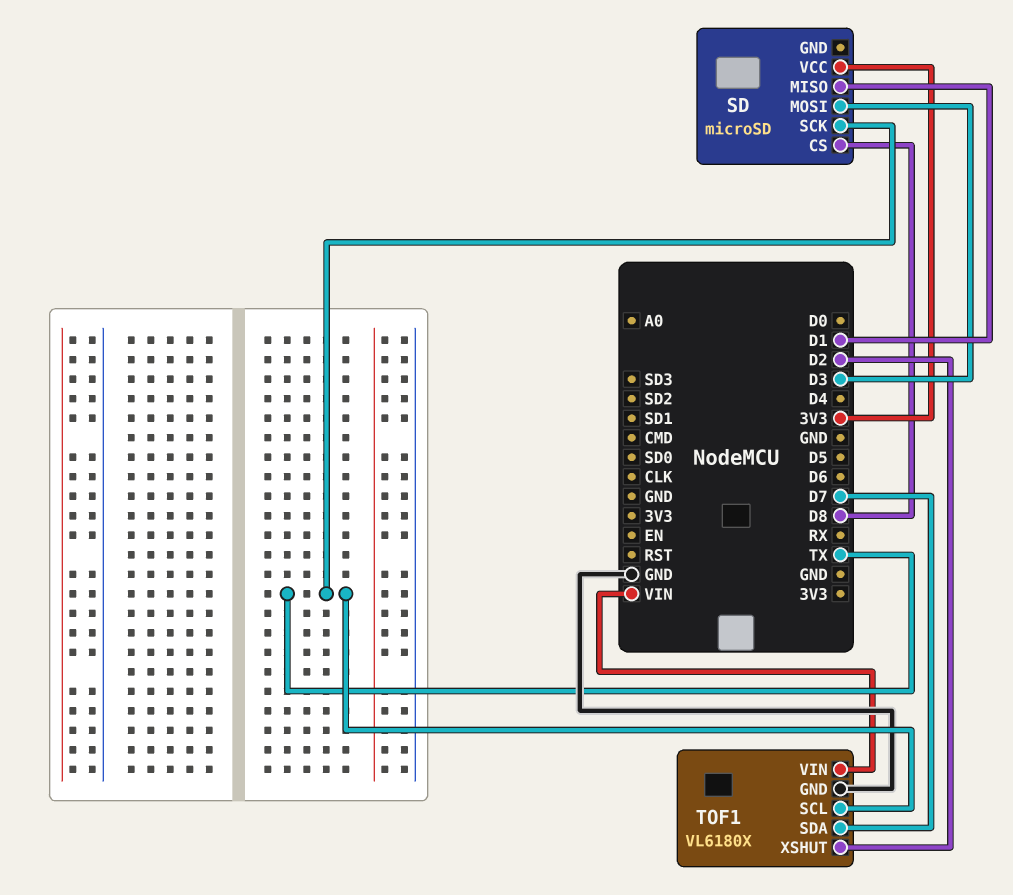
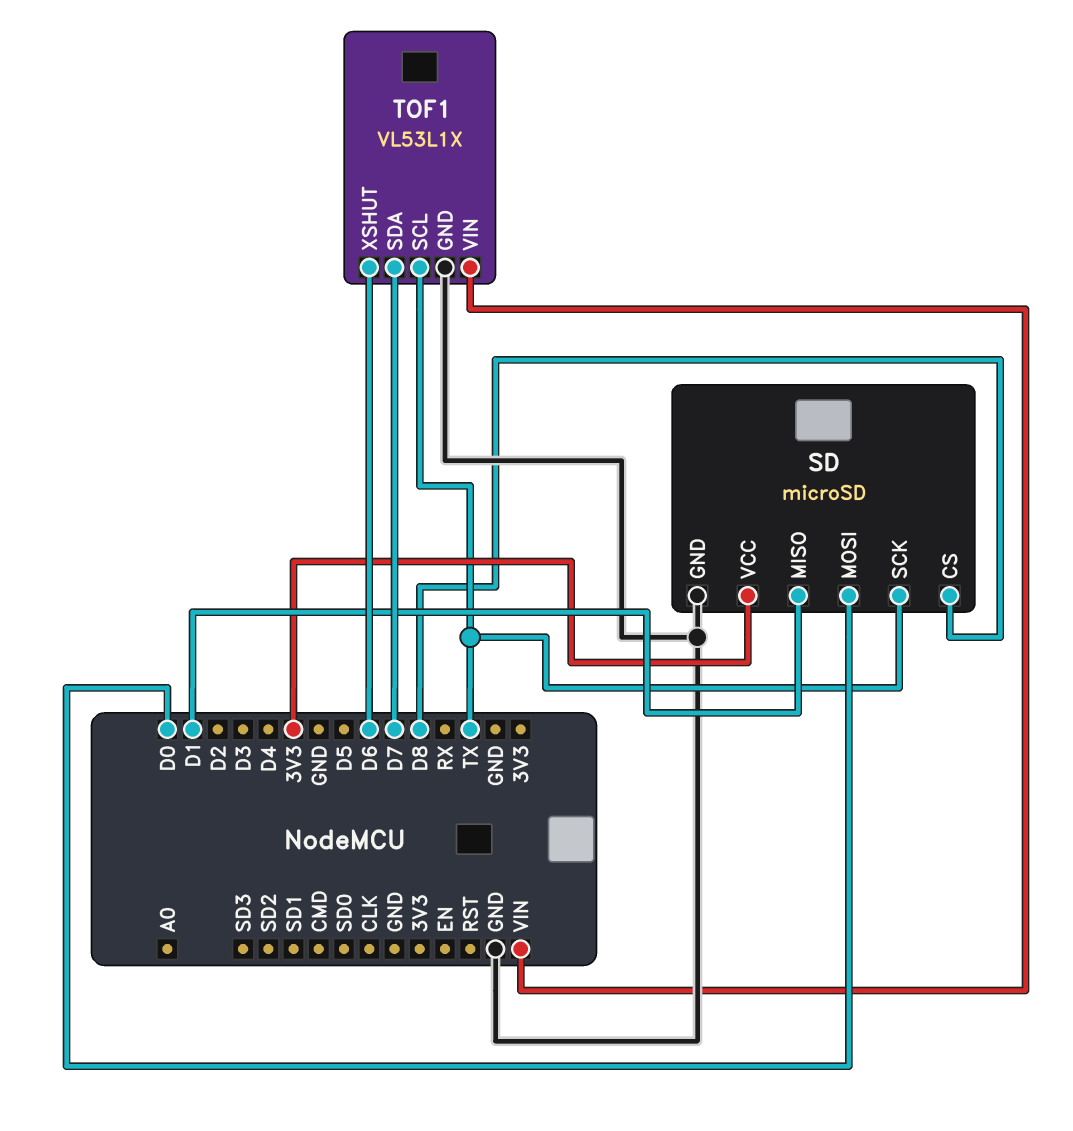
SD pin GND: none -> GND
SD pin MOSI: D3 -> D0
TOF1: VL6180X -> VL53L1X
TOF1 pin XSHUT: D2 -> D6

